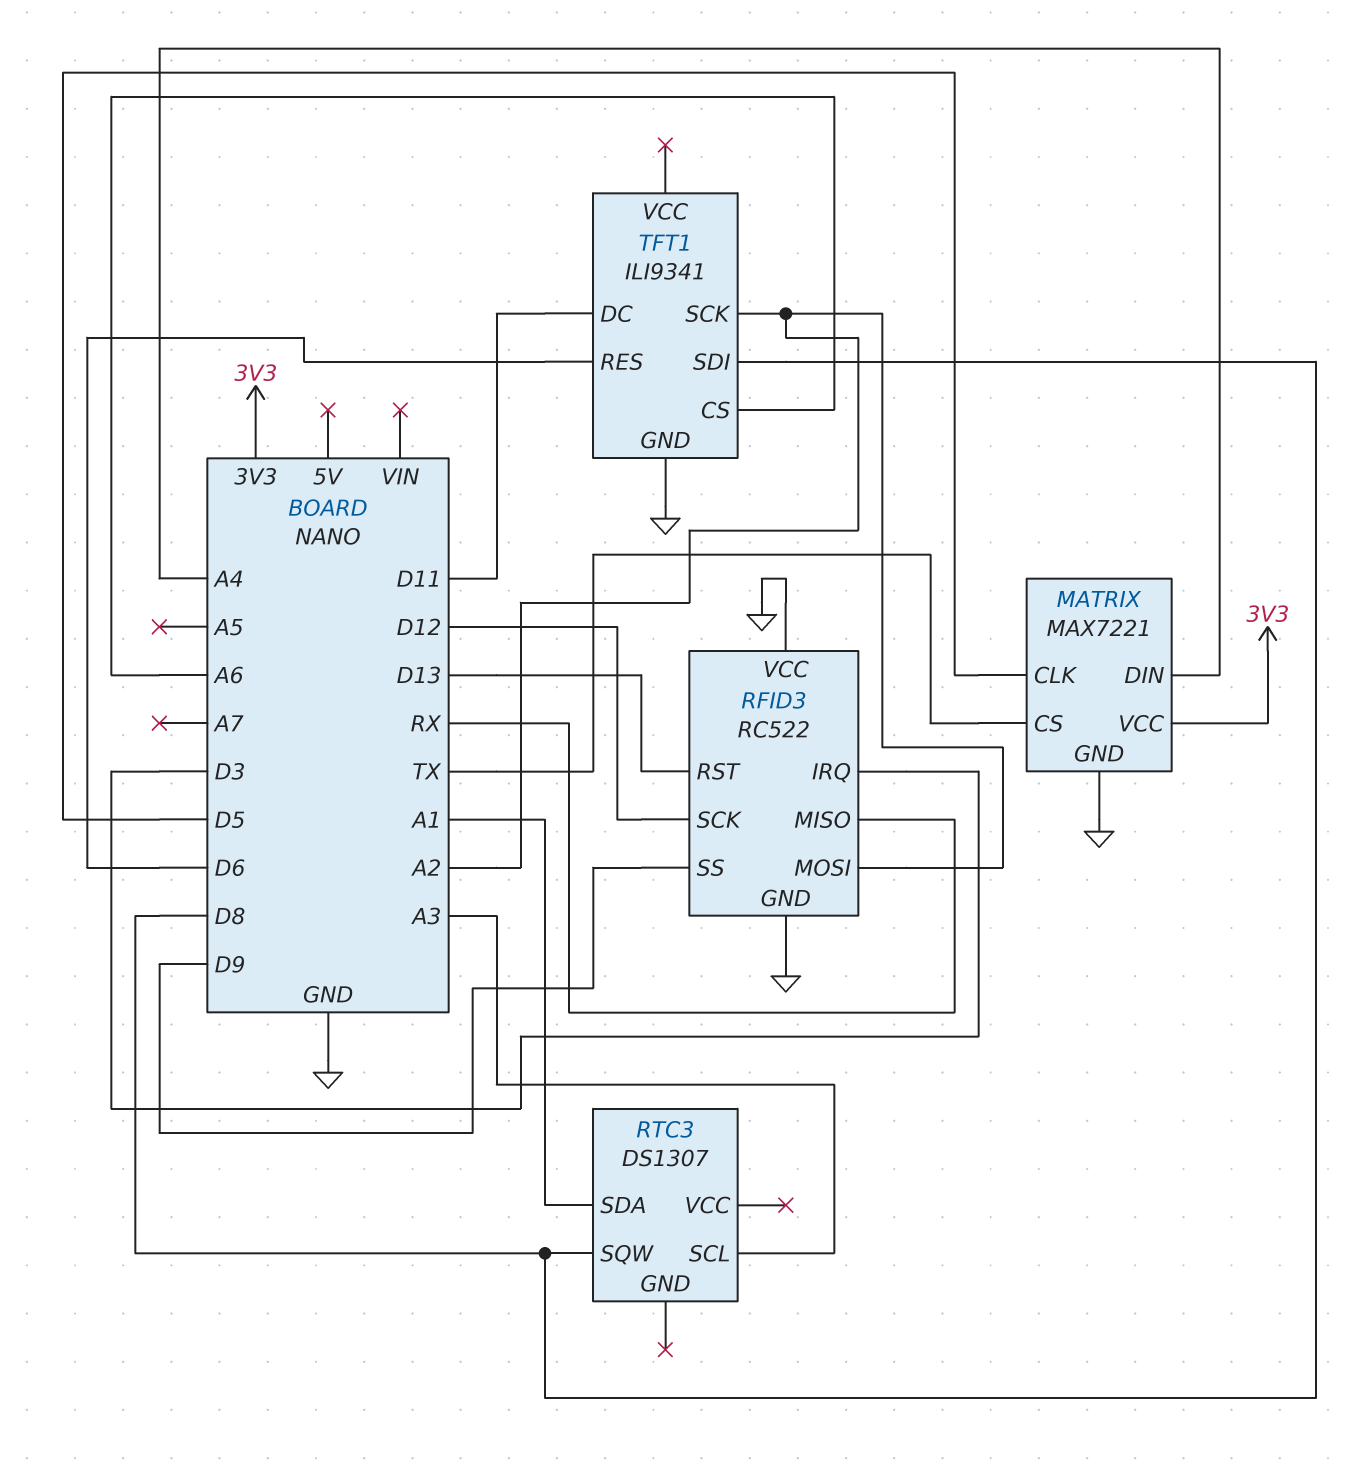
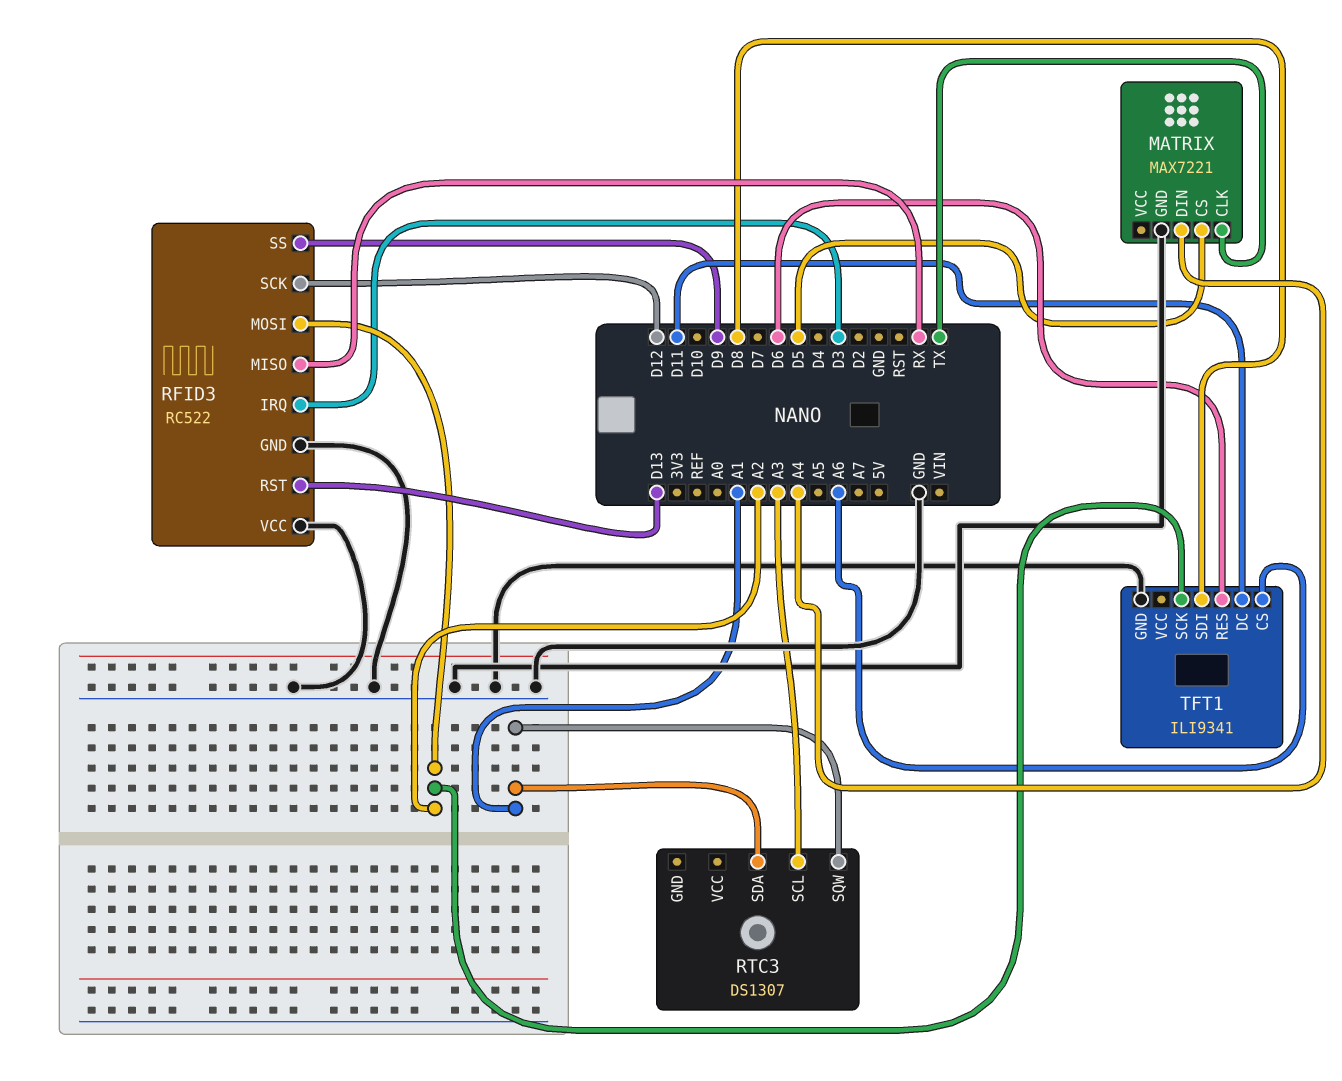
MATRIX pin CLK: D5 -> TX
MATRIX pin CS: TX -> D5
MATRIX pin VCC: 3V3 -> none
RTC3 pin SQW: D8 -> A1

